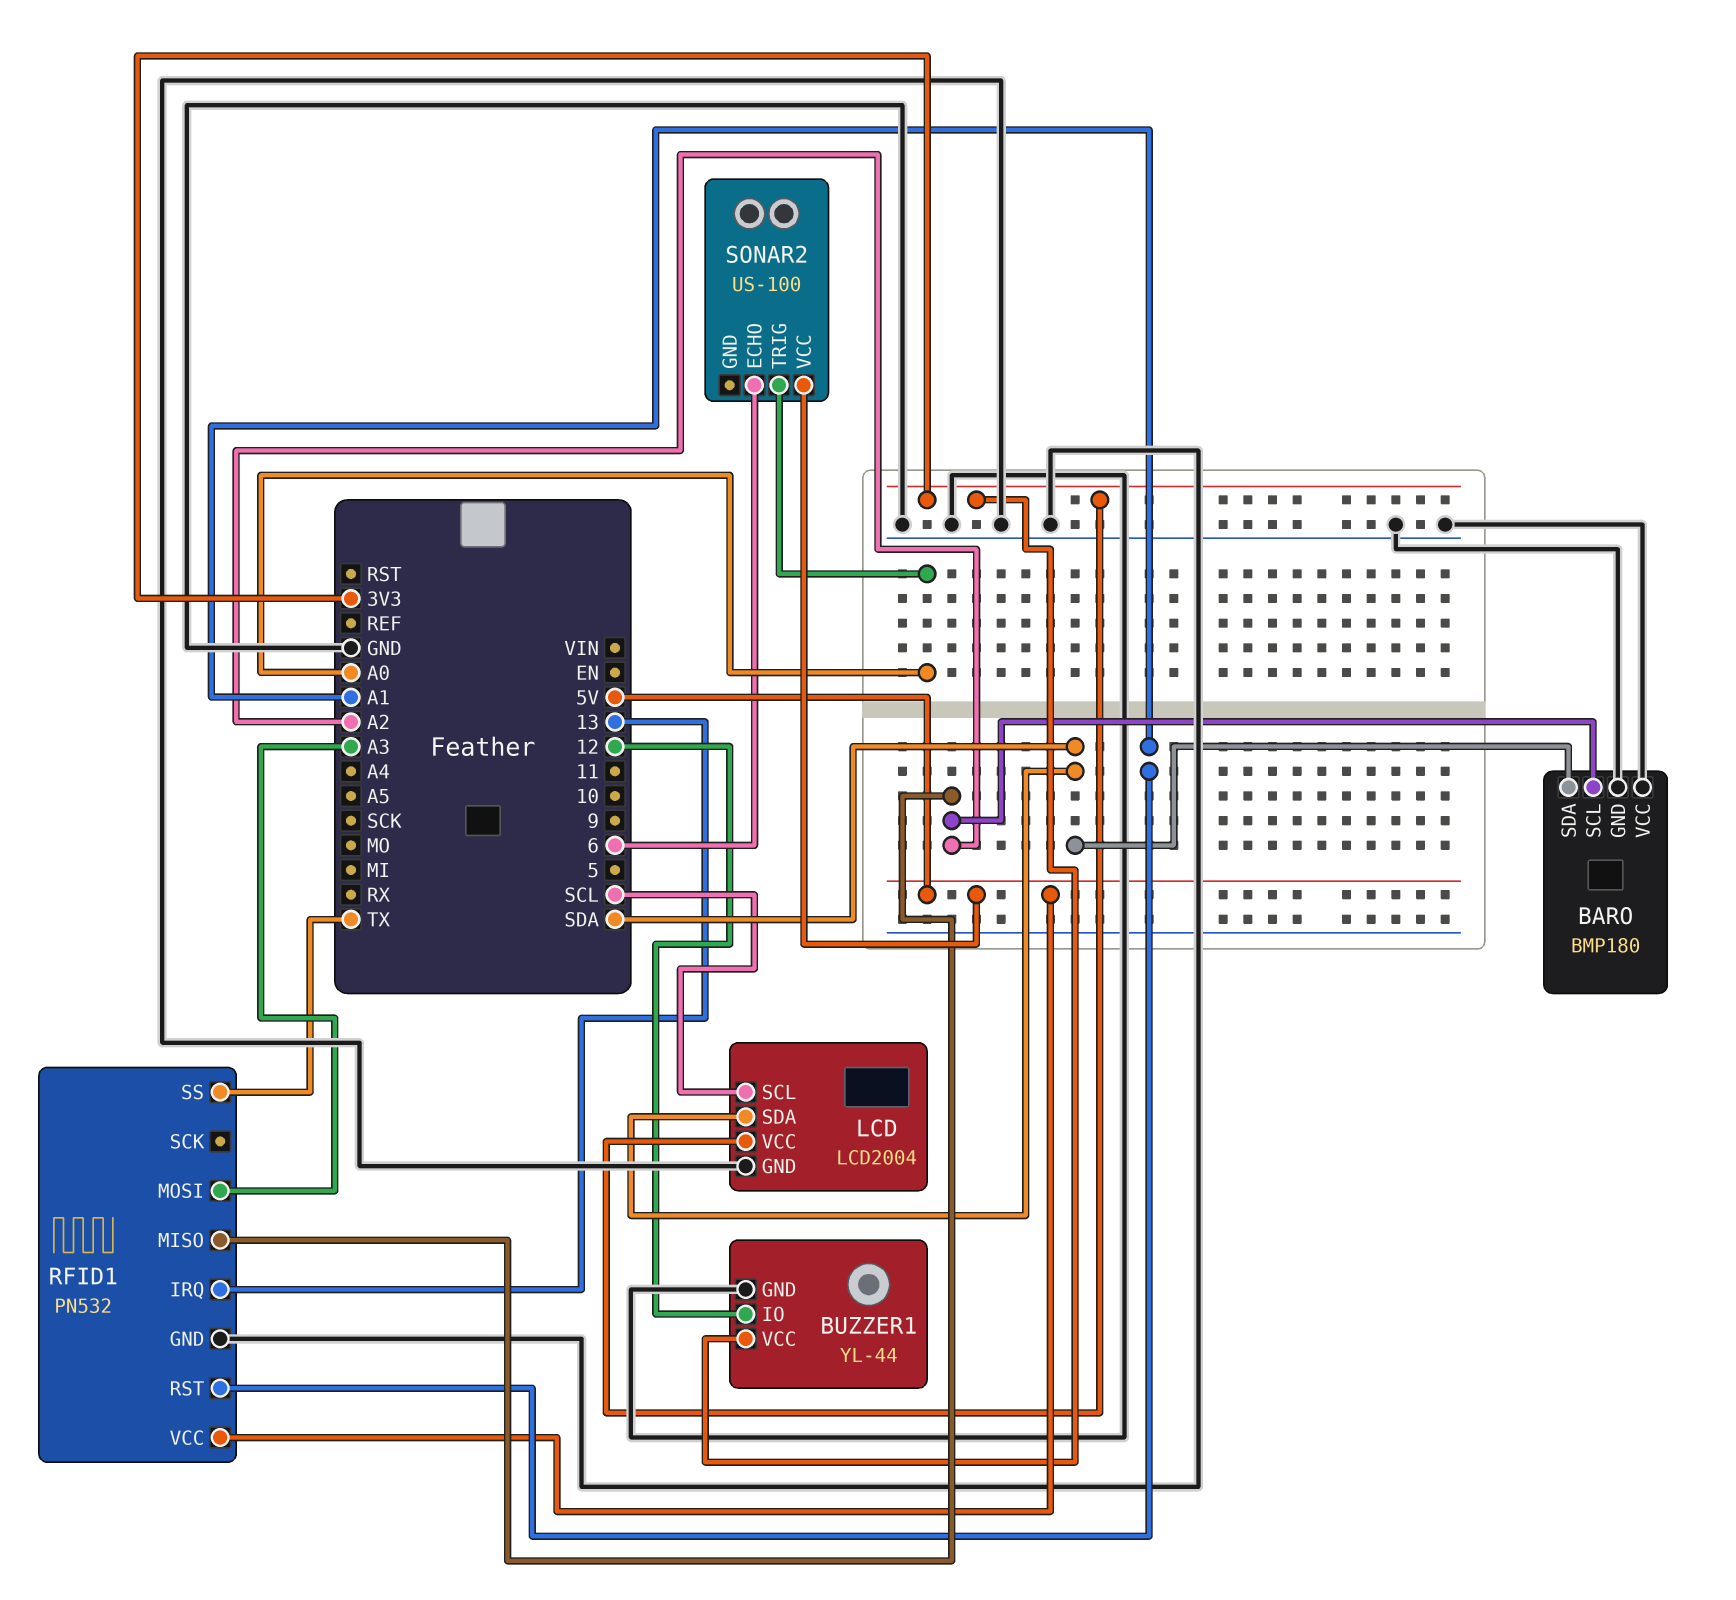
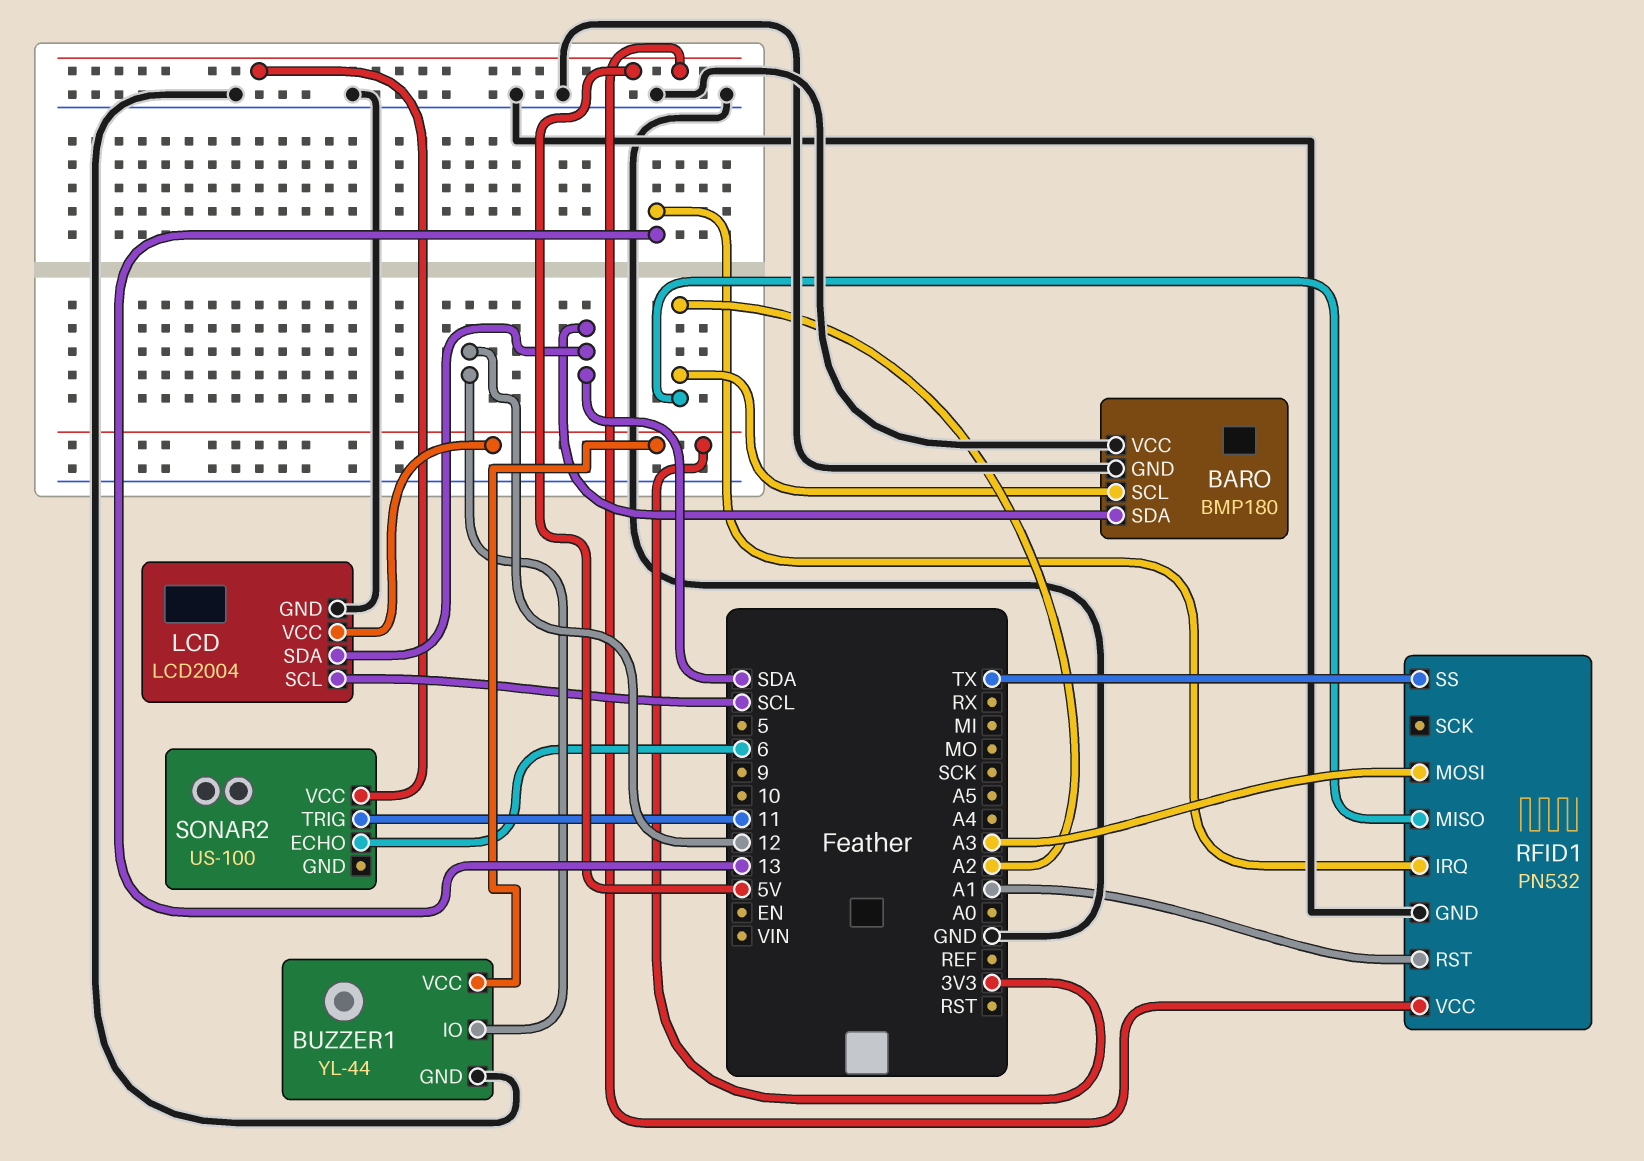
SONAR2 pin TRIG: A0 -> 11

